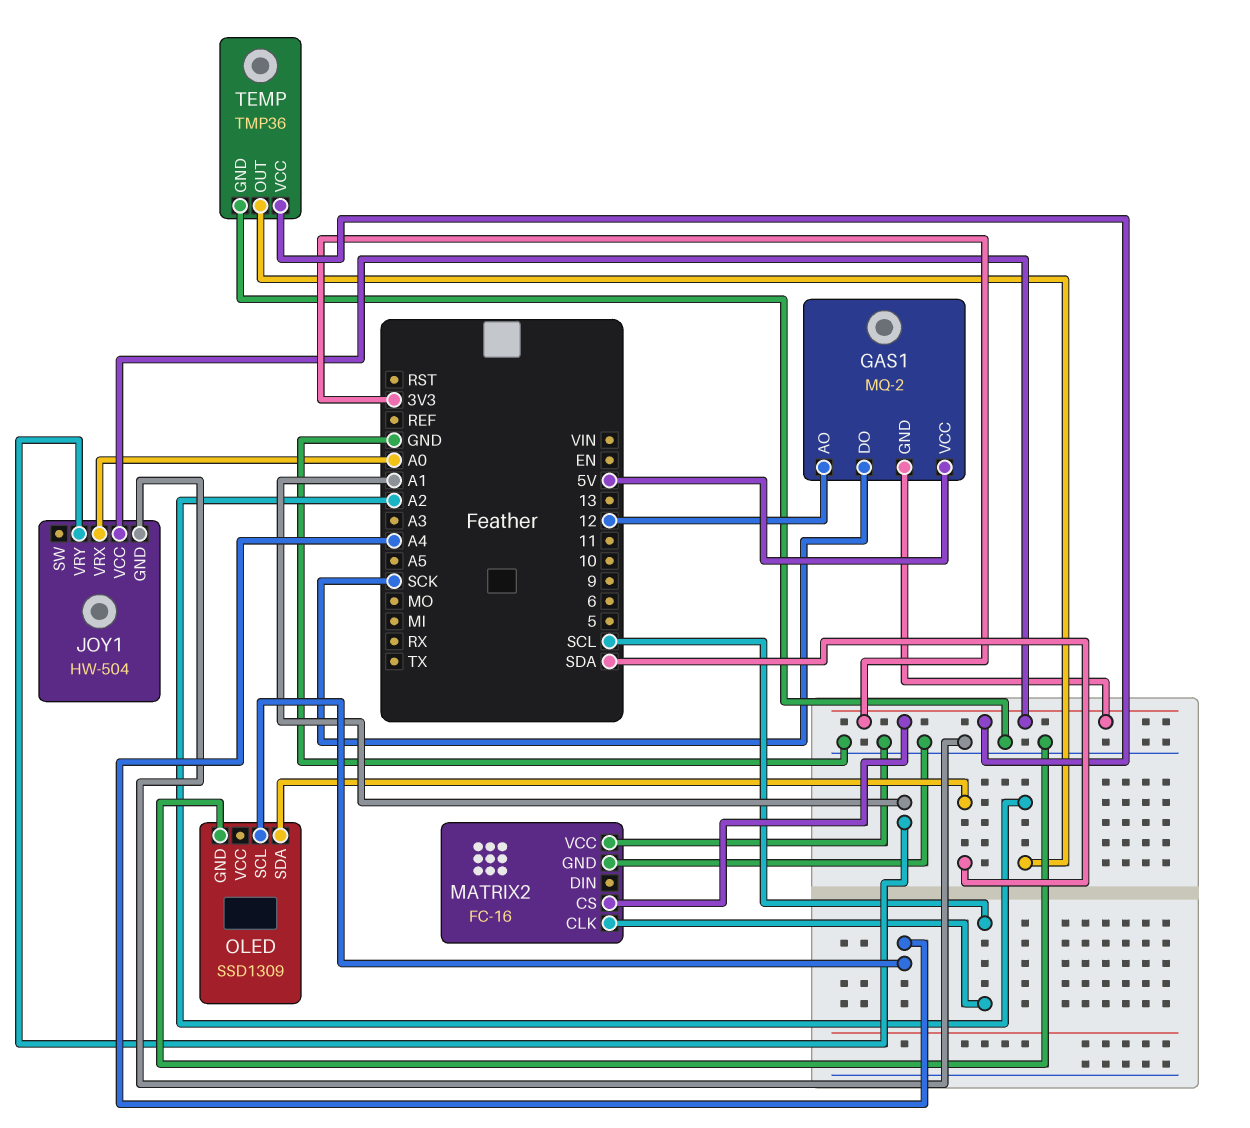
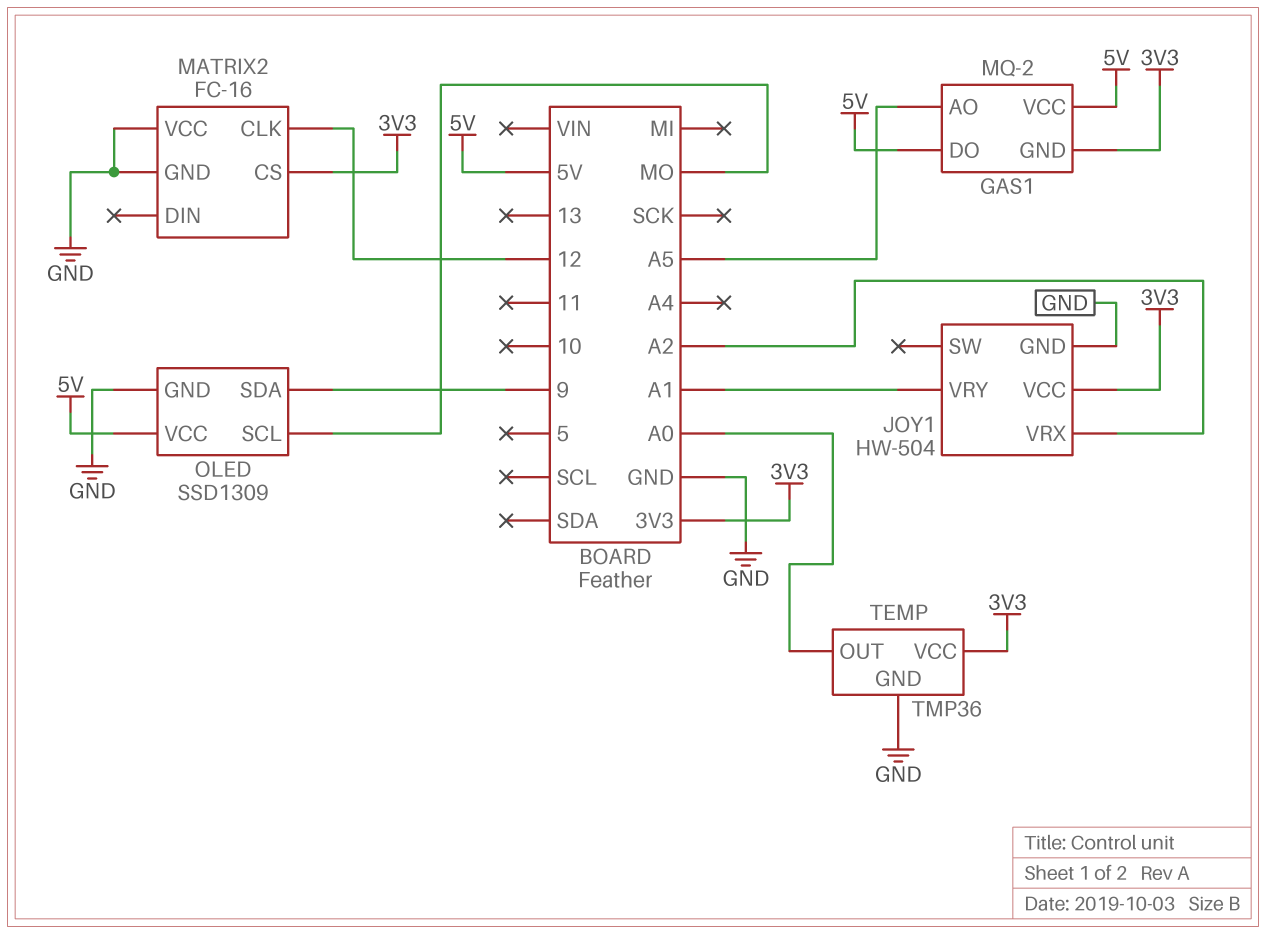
GAS1 pin AO: 12 -> A5
GAS1 pin DO: SCK -> 5V
JOY1 pin VRX: A0 -> A2
MATRIX2 pin CLK: SCL -> 12
OLED pin SCL: A4 -> MO
OLED pin SDA: SDA -> 9
OLED pin VCC: none -> 5V
TEMP pin OUT: A2 -> A0

